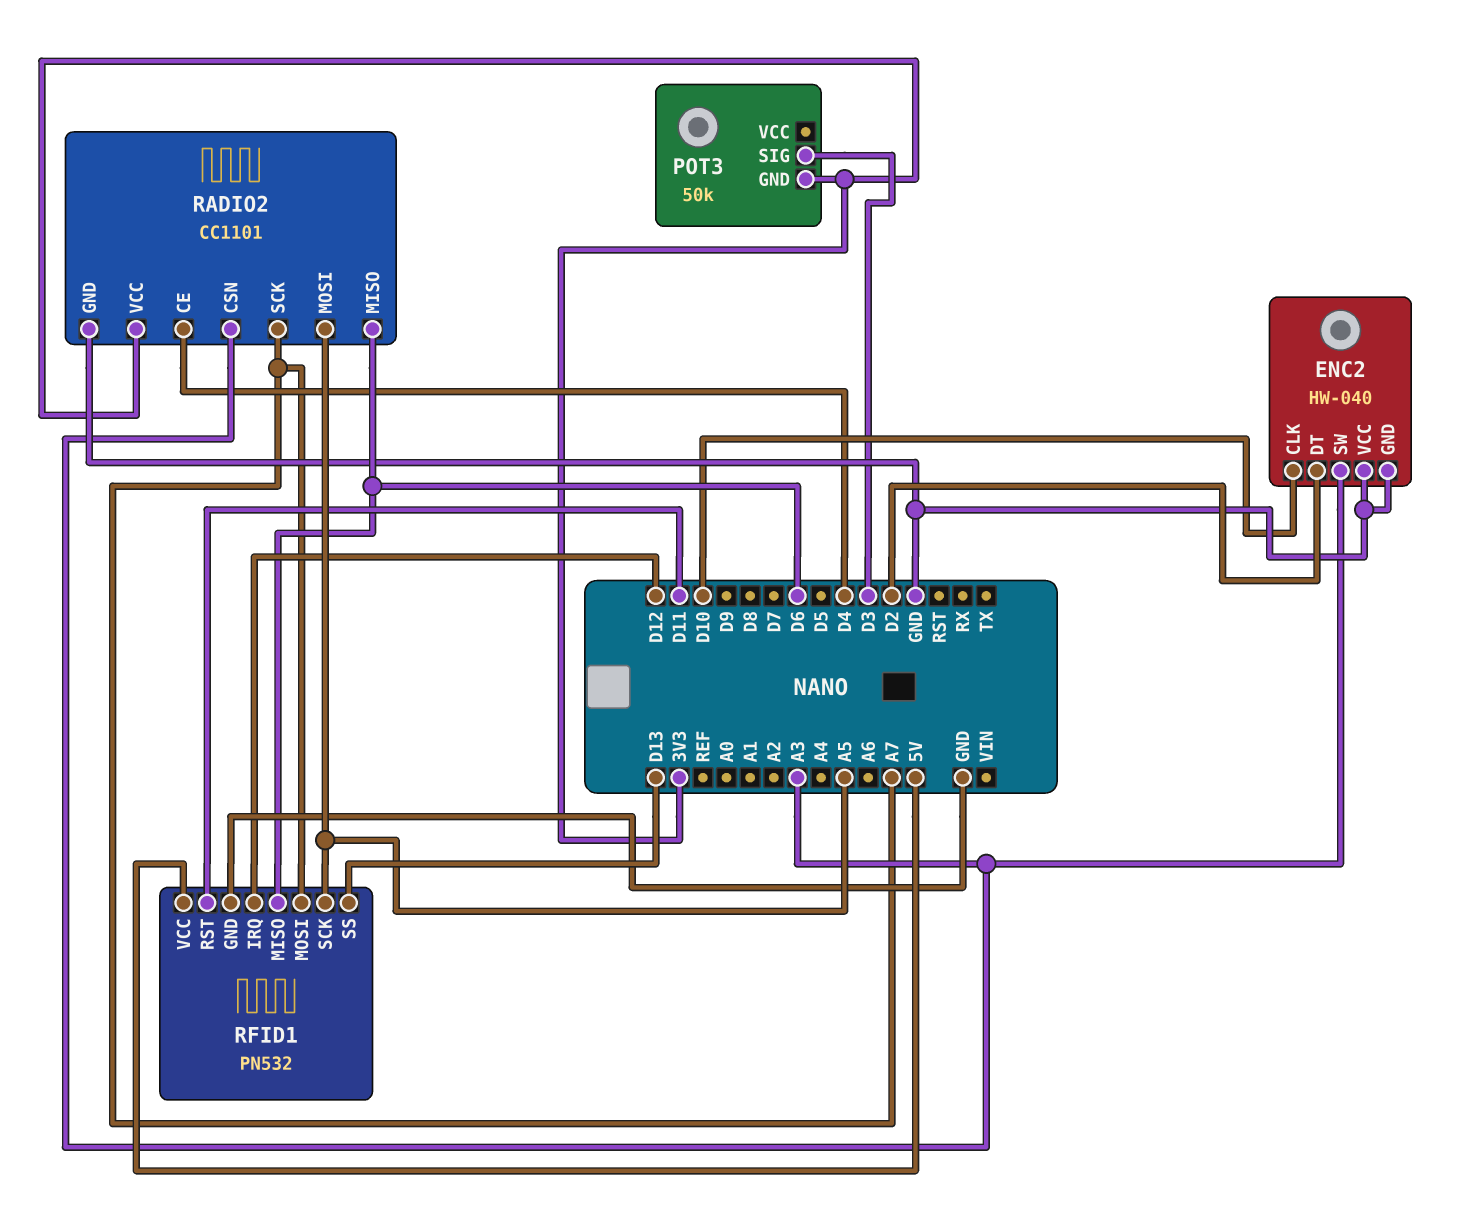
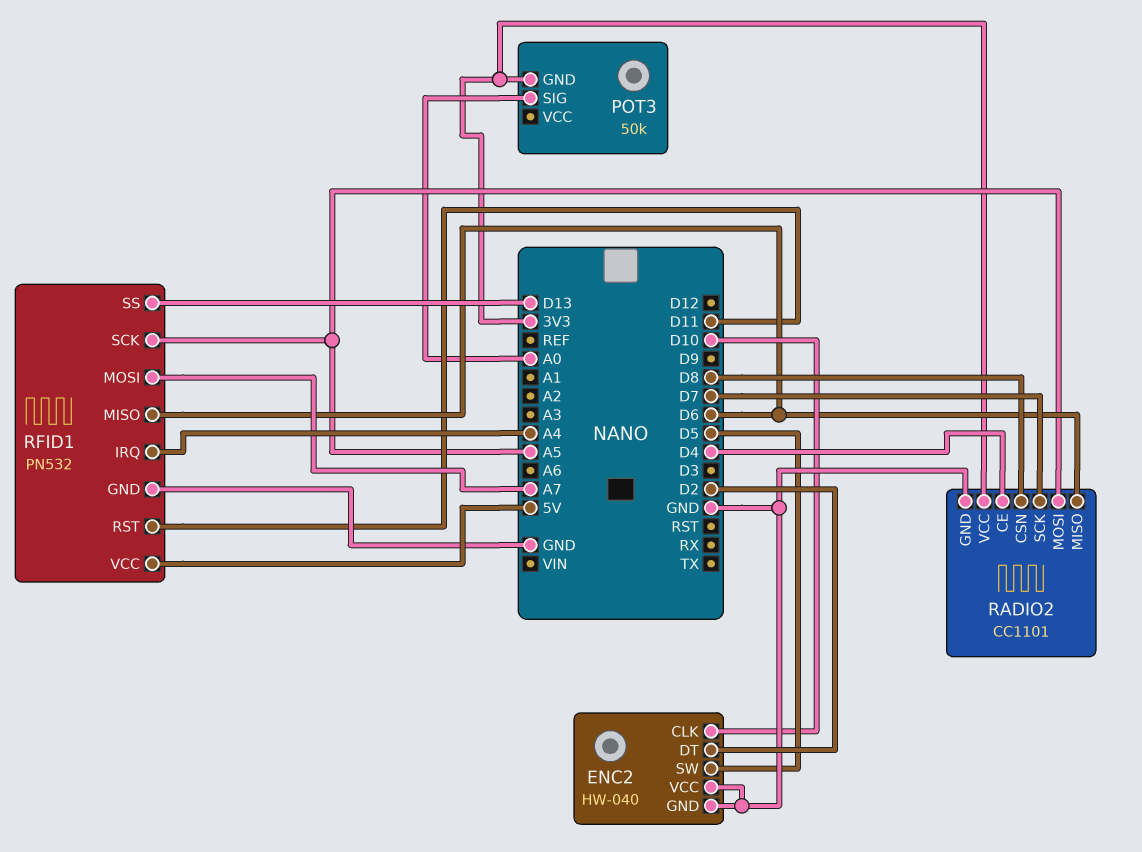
ENC2 pin SW: A3 -> D5
POT3 pin SIG: D3 -> A0
RADIO2 pin CSN: A3 -> D8
RADIO2 pin SCK: A7 -> D7
RFID1 pin IRQ: D12 -> A4

